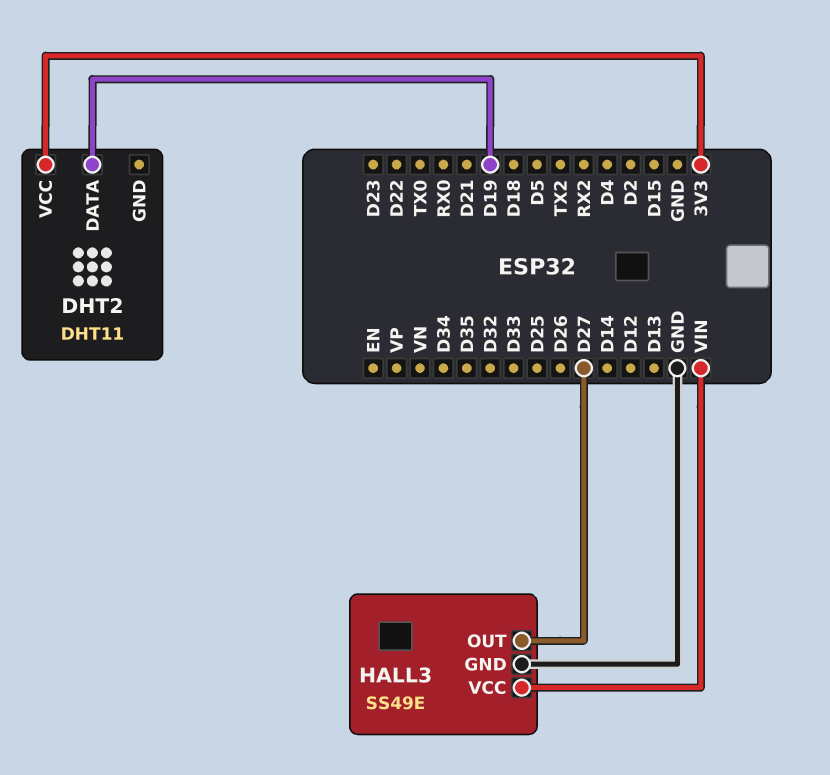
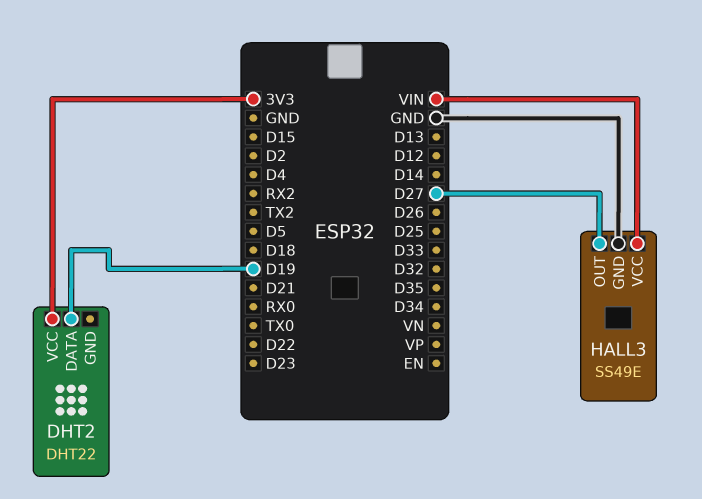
DHT2: DHT11 -> DHT22

